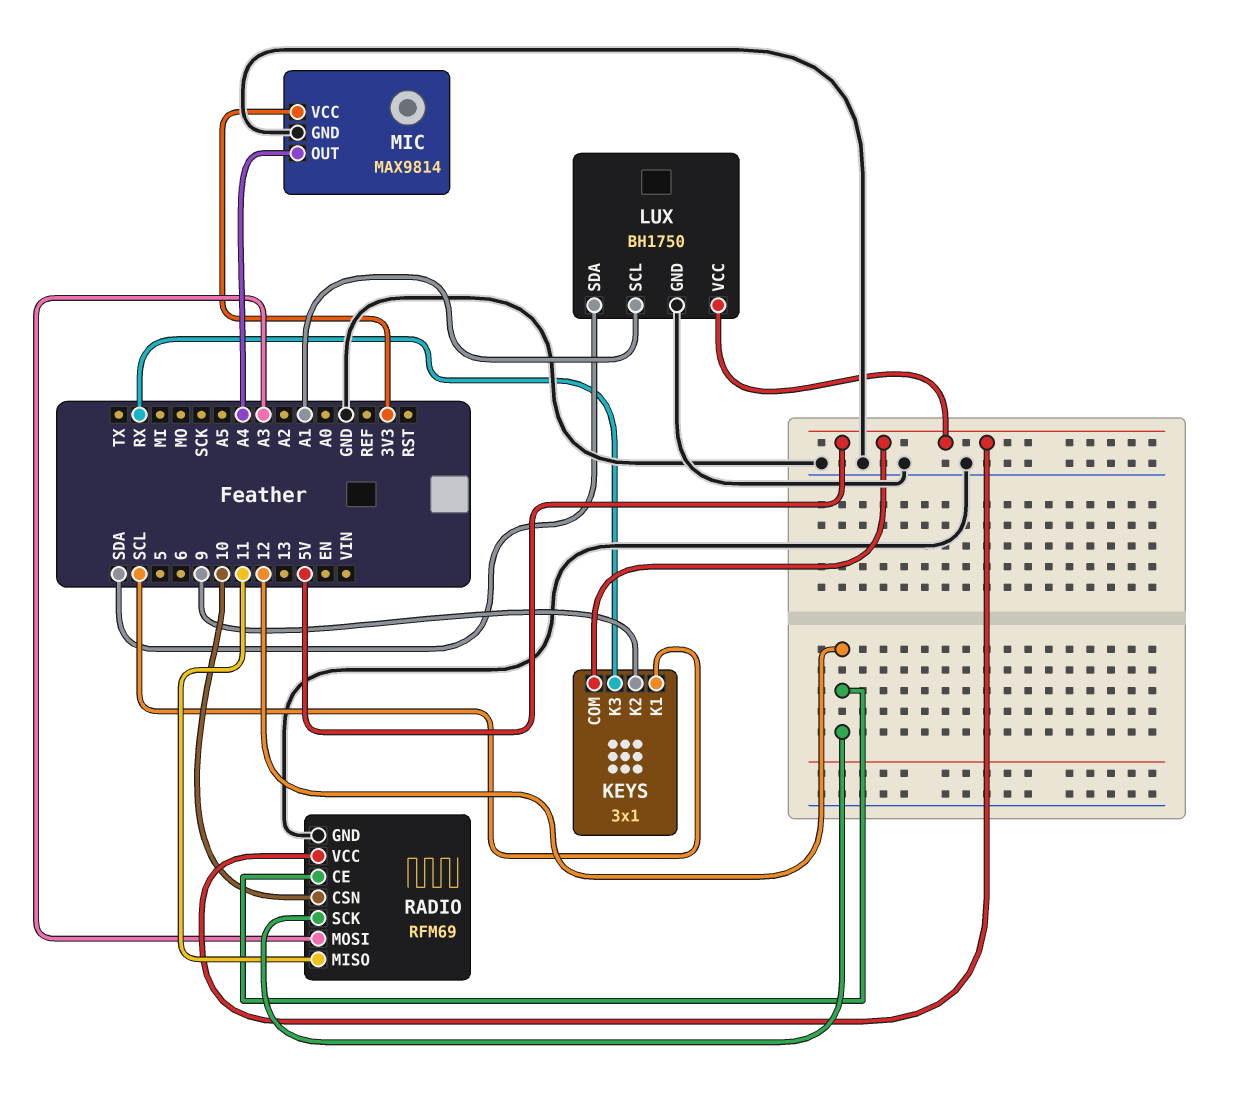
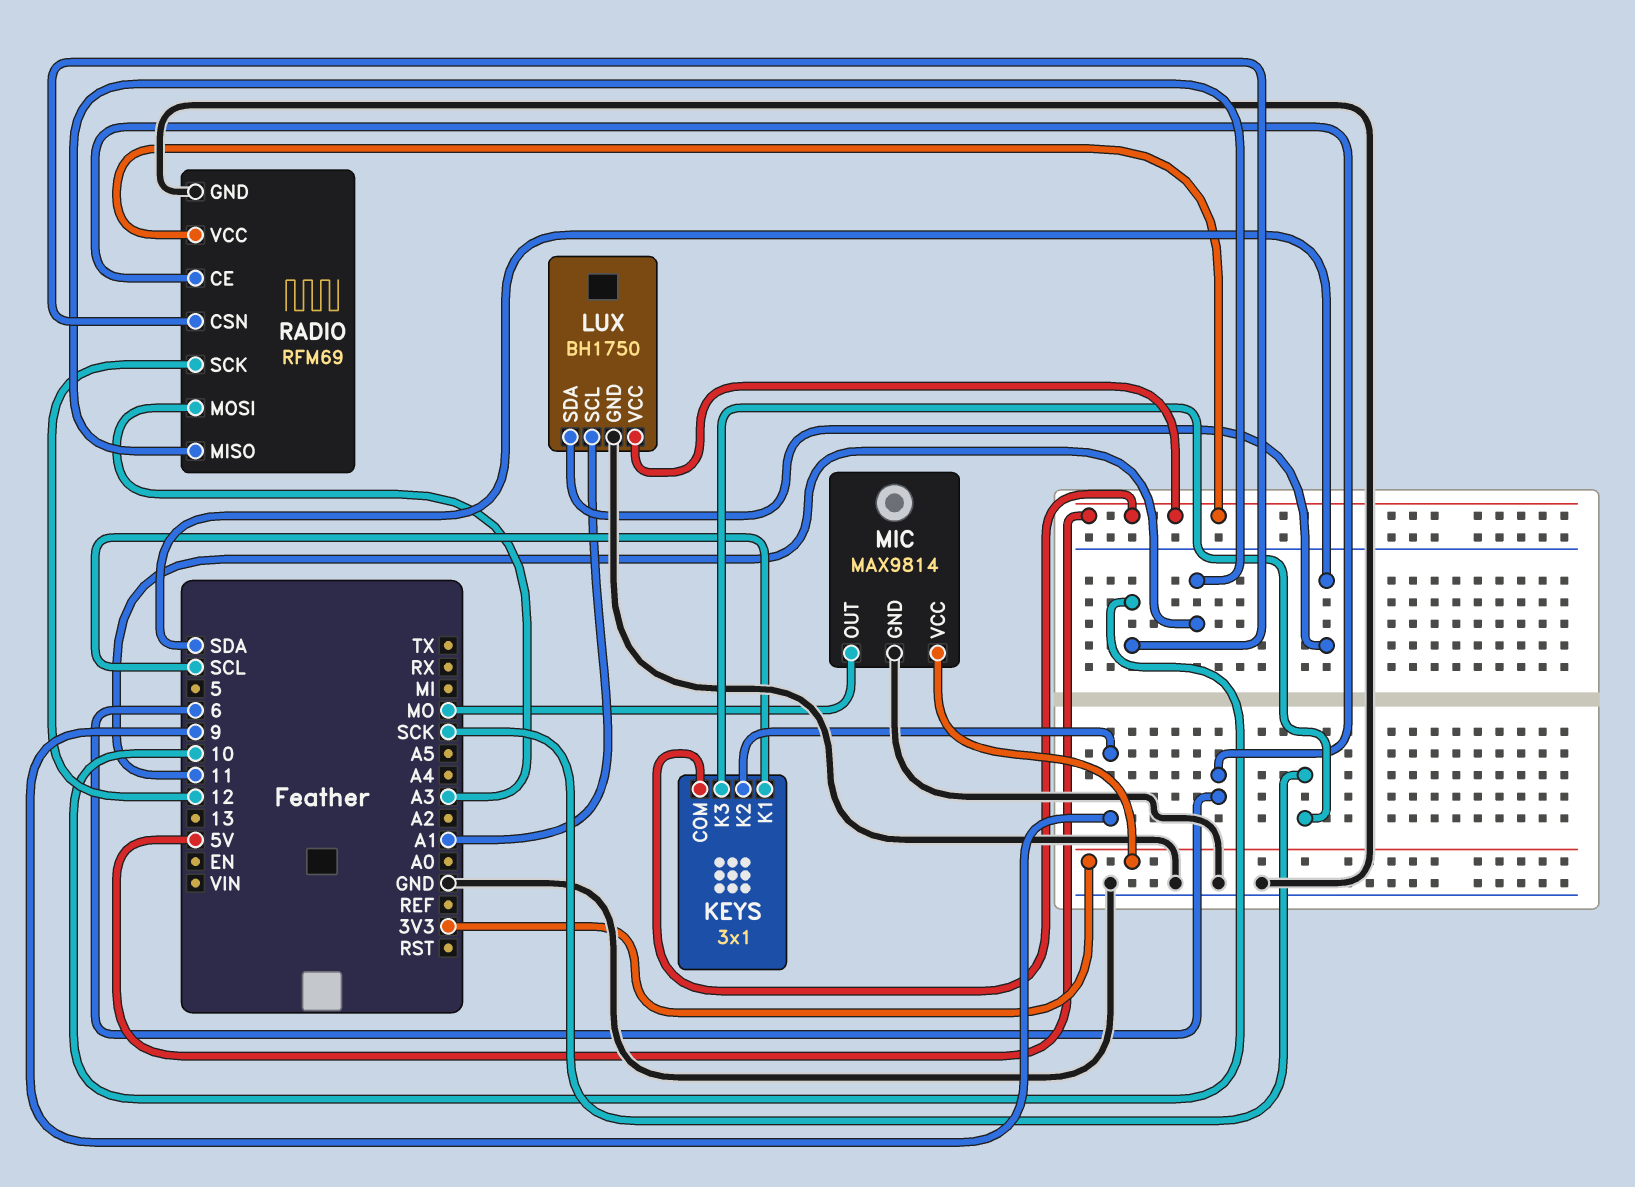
KEYS pin K3: RX -> SCK
MIC pin OUT: A4 -> MO
RADIO pin CE: 12 -> 6

